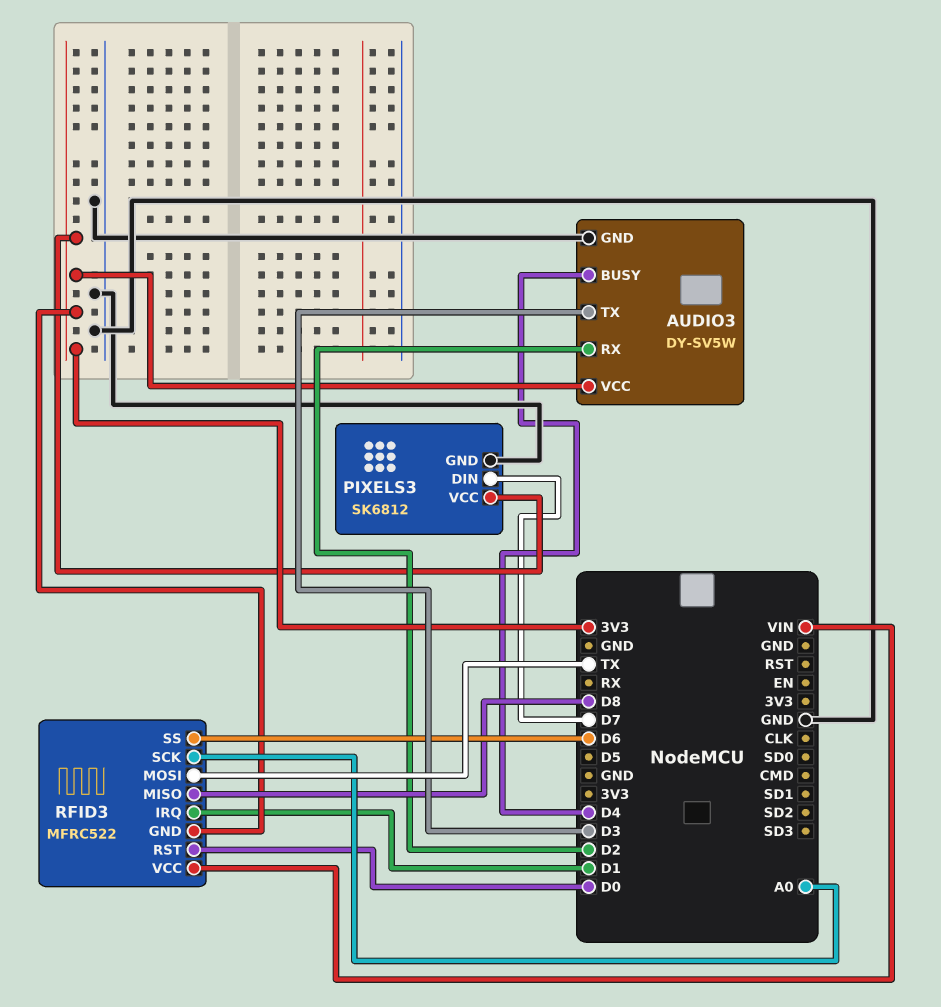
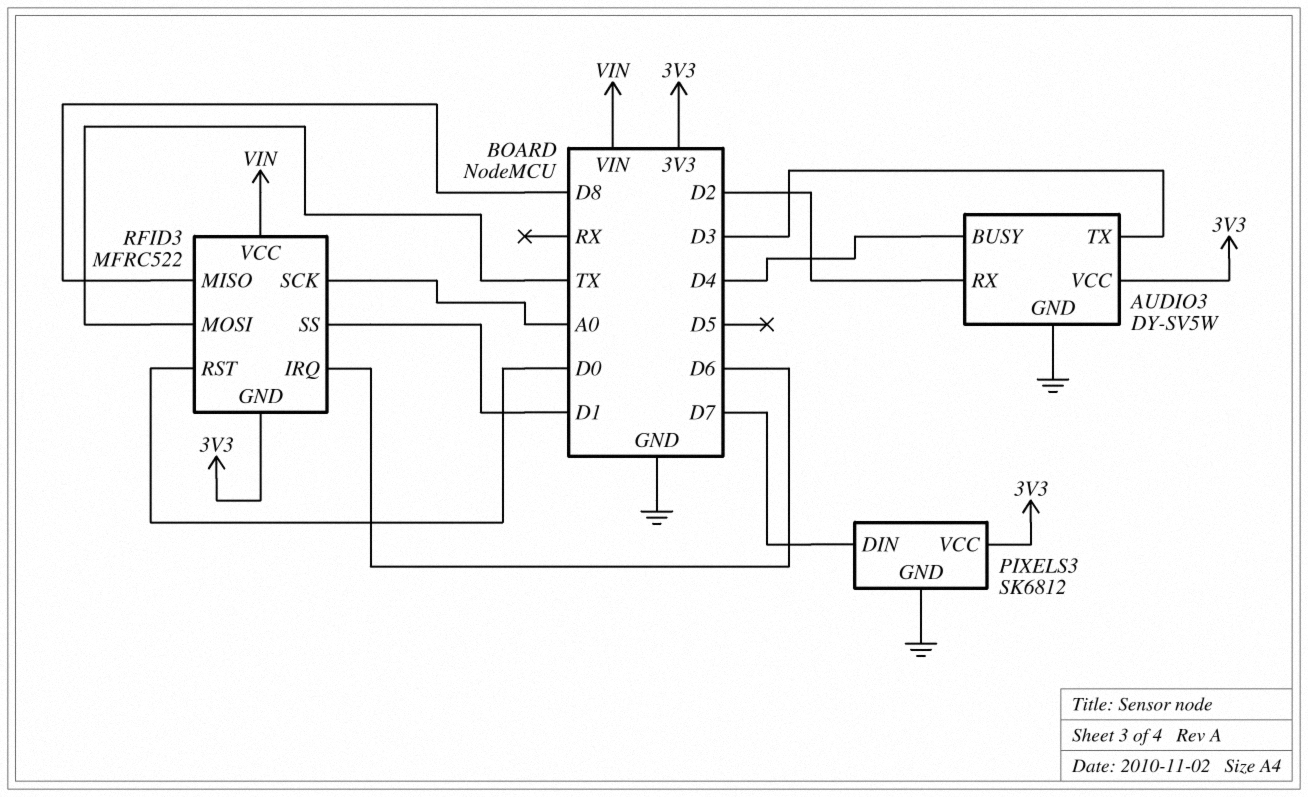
RFID3 pin IRQ: D1 -> D6
RFID3 pin SS: D6 -> D1

